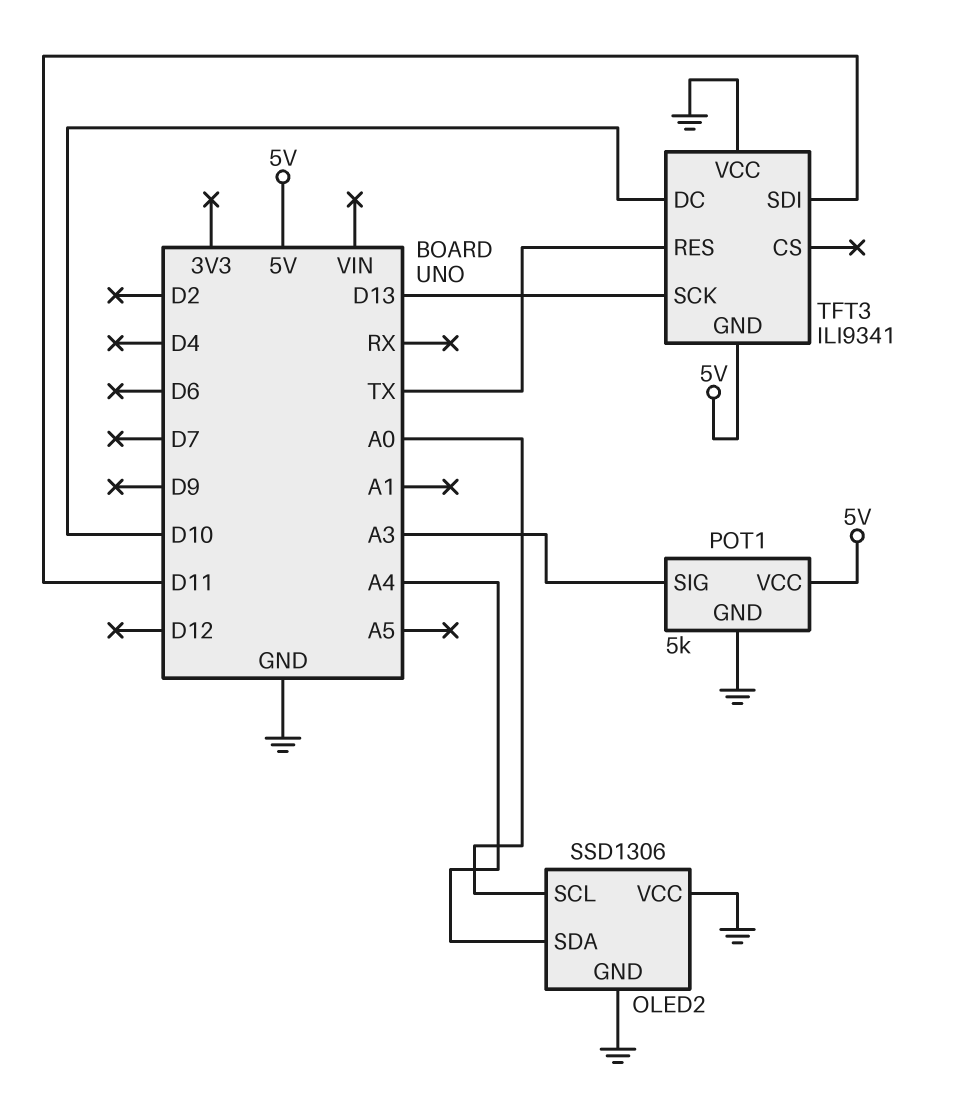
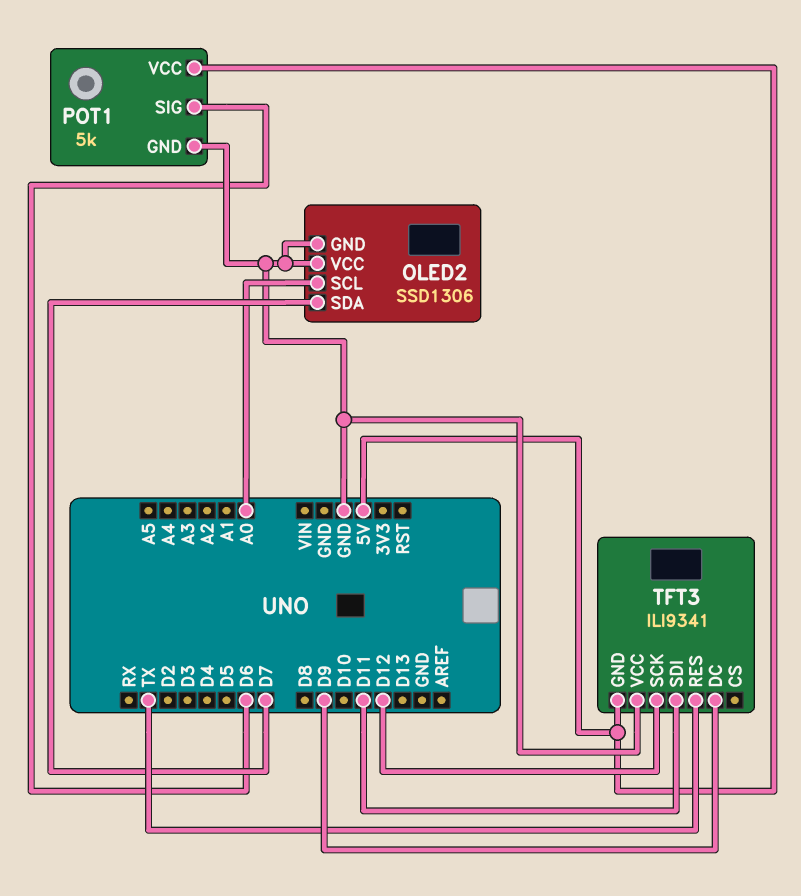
OLED2 pin SDA: A4 -> D7
POT1 pin SIG: A3 -> D6
TFT3 pin DC: D10 -> D9
TFT3 pin SCK: D13 -> D12

